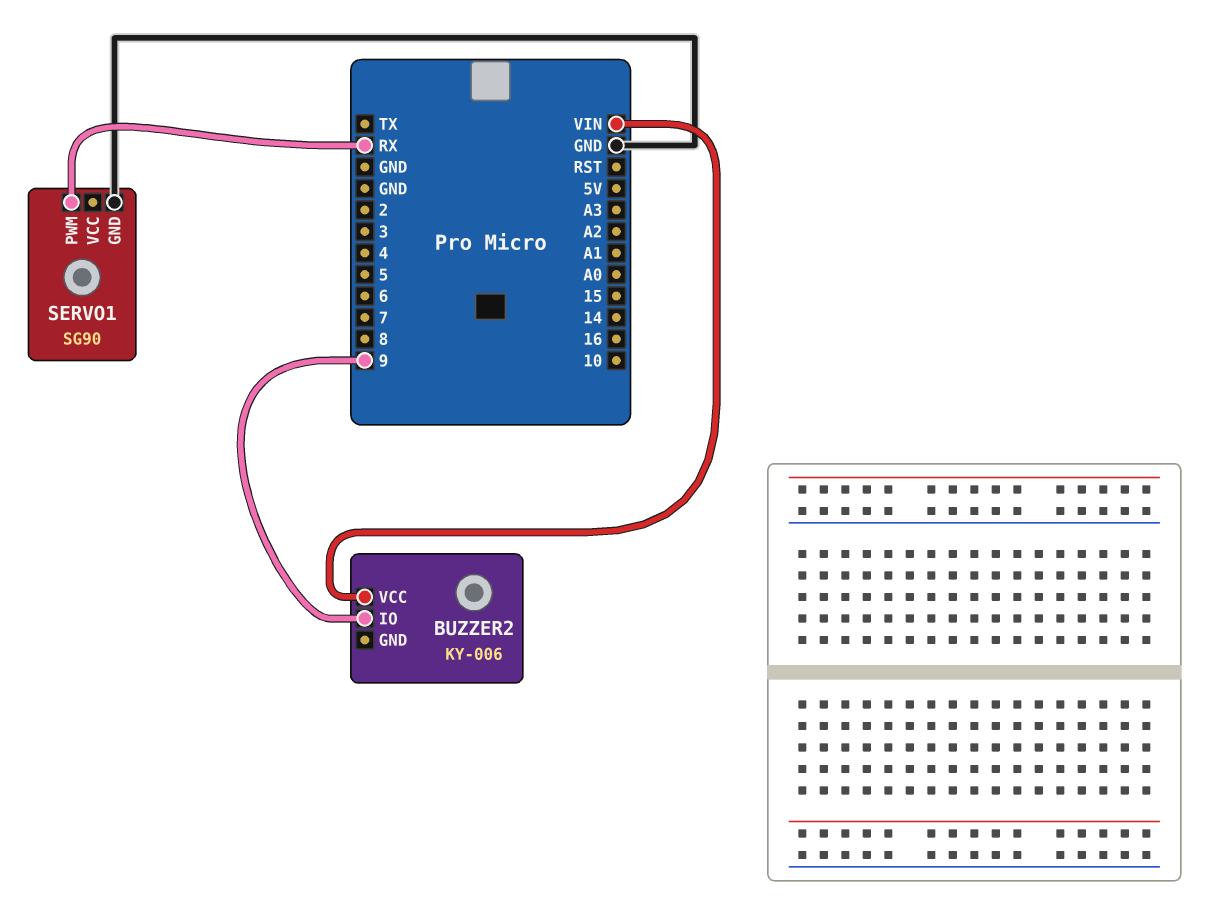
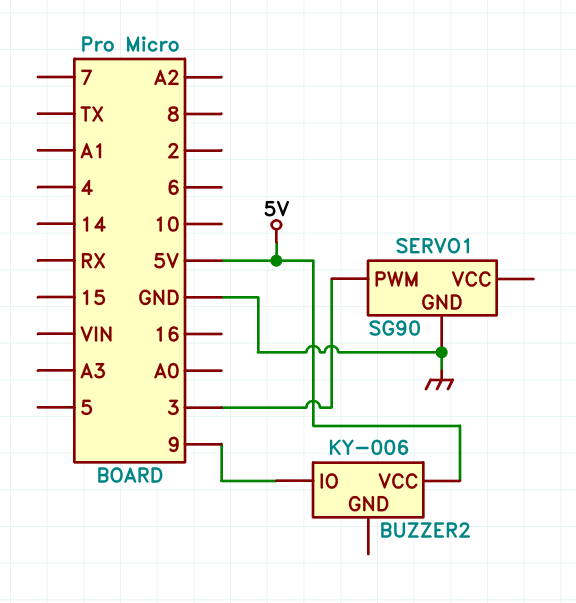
BUZZER2 pin VCC: VIN -> 5V
SERVO1 pin PWM: RX -> 3

